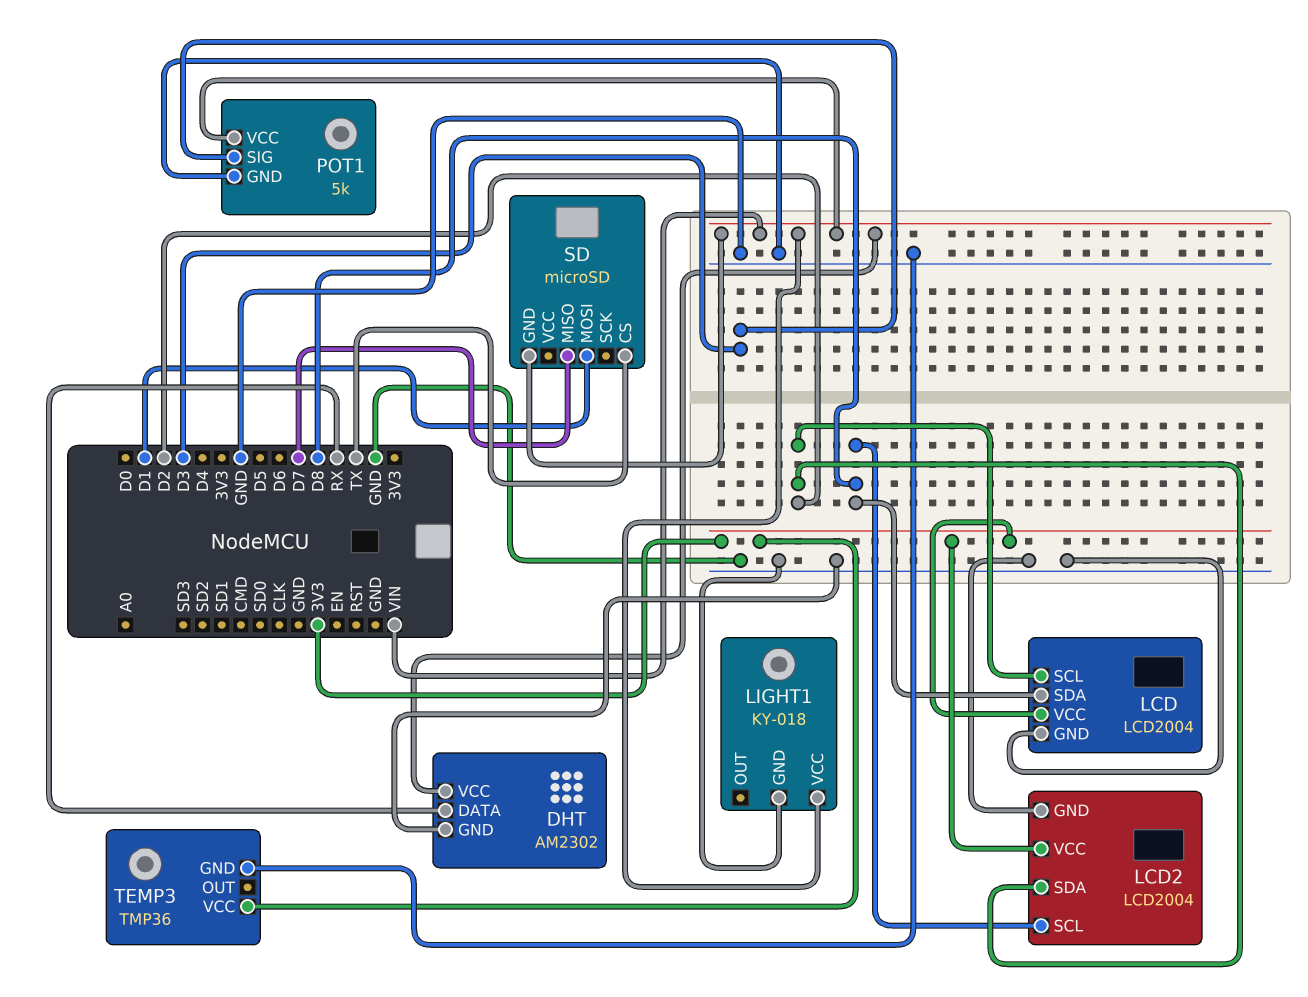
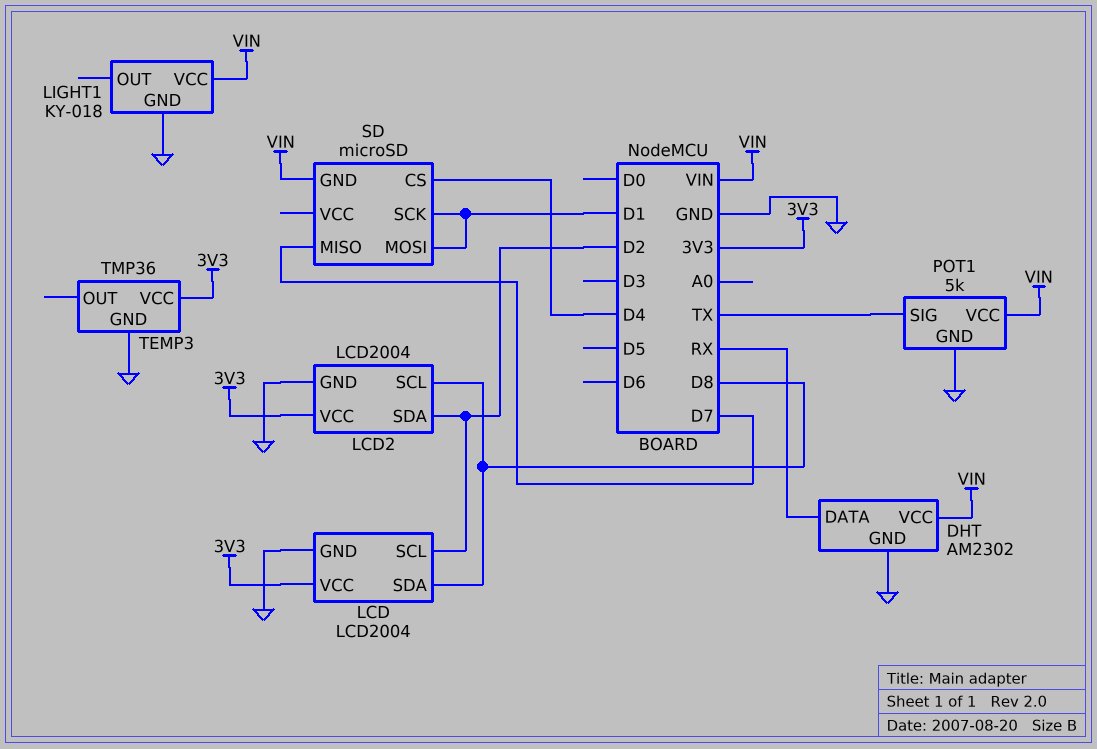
POT1 pin SIG: D3 -> TX
SD pin CS: TX -> D4
SD pin SCK: none -> D1

